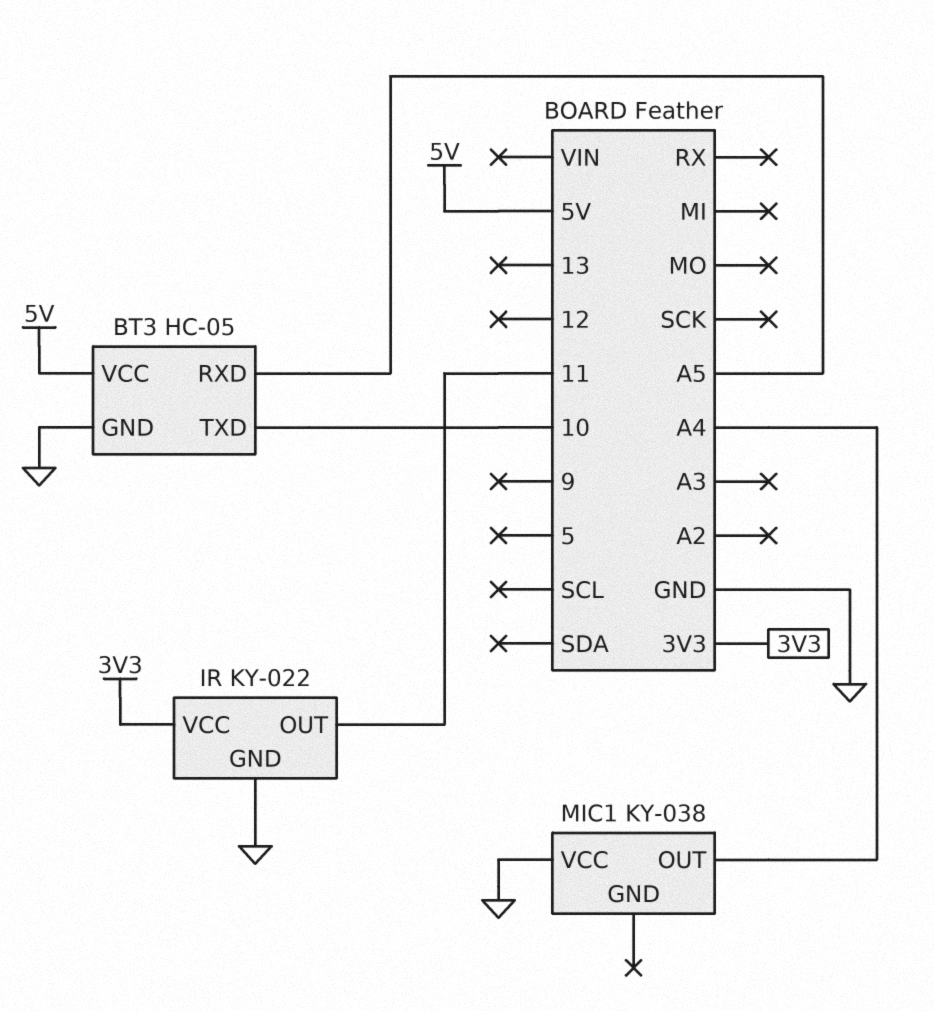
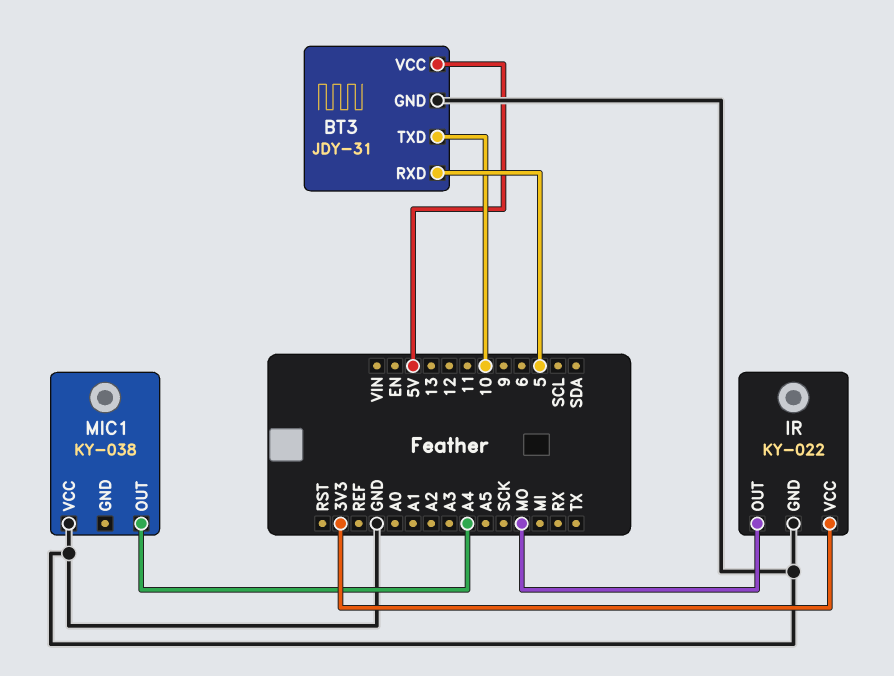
BT3: HC-05 -> JDY-31
BT3 pin RXD: A5 -> 5
IR pin OUT: 11 -> MO

